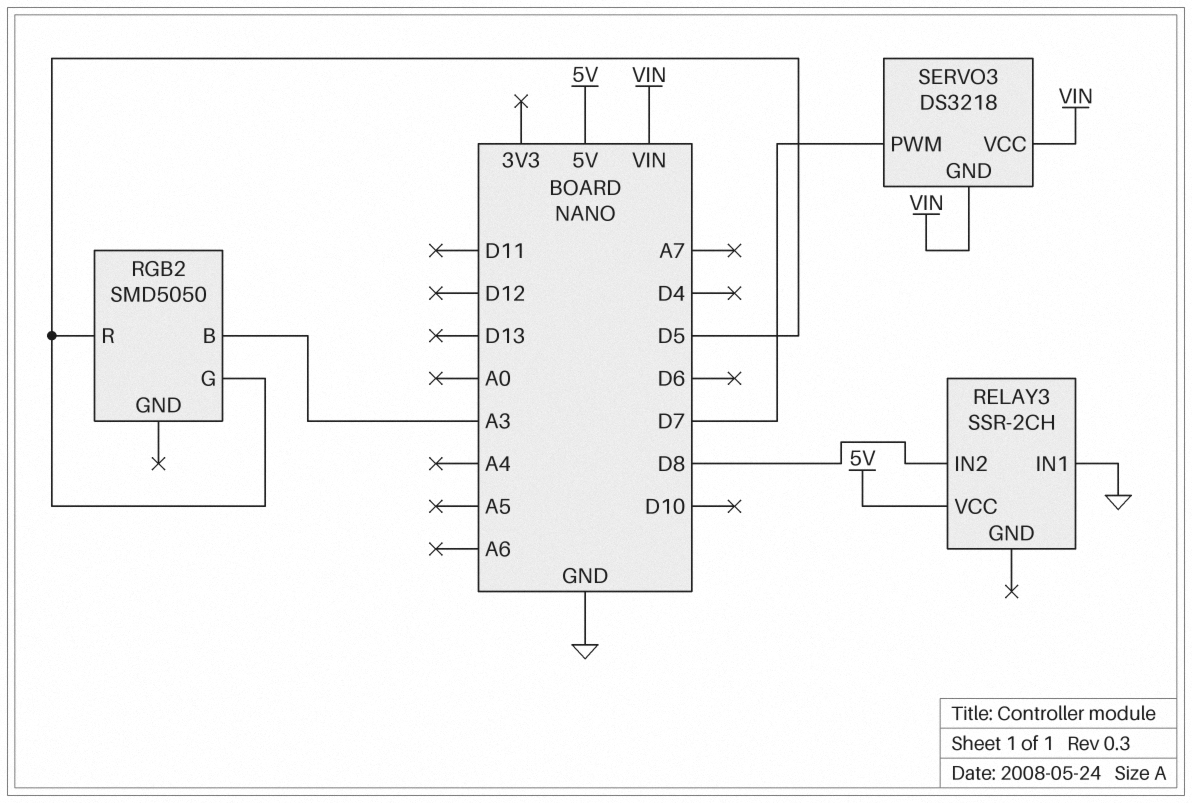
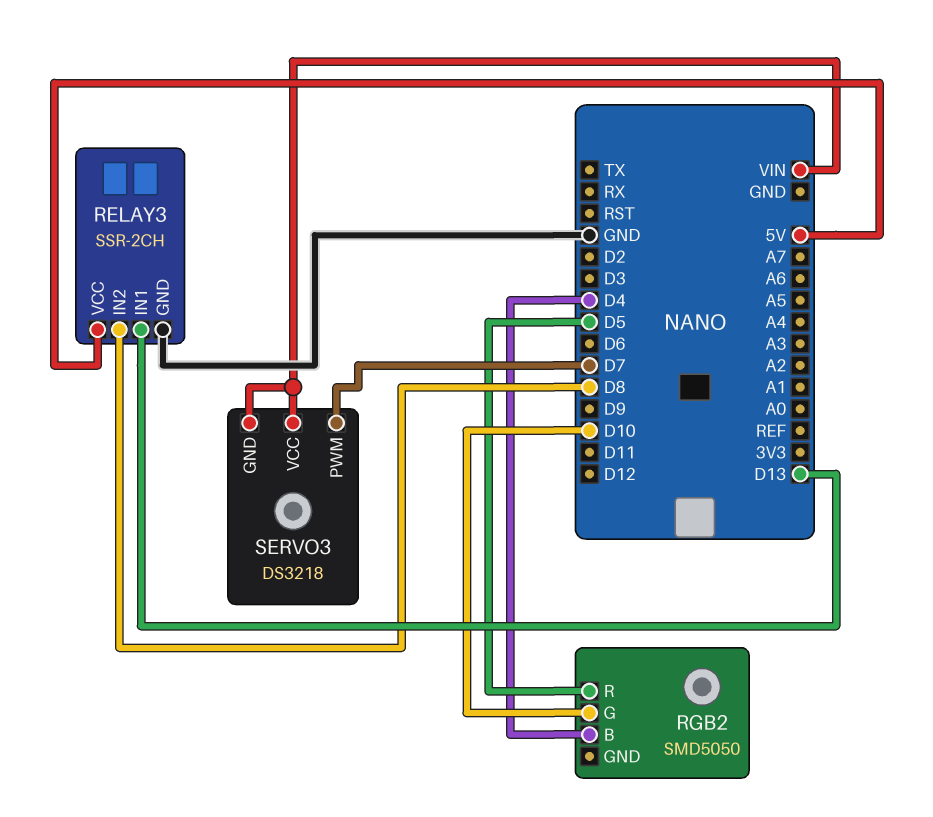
RELAY3 pin GND: none -> GND
RELAY3 pin IN1: GND -> D13
RGB2 pin B: A3 -> D4
RGB2 pin G: D5 -> D10

